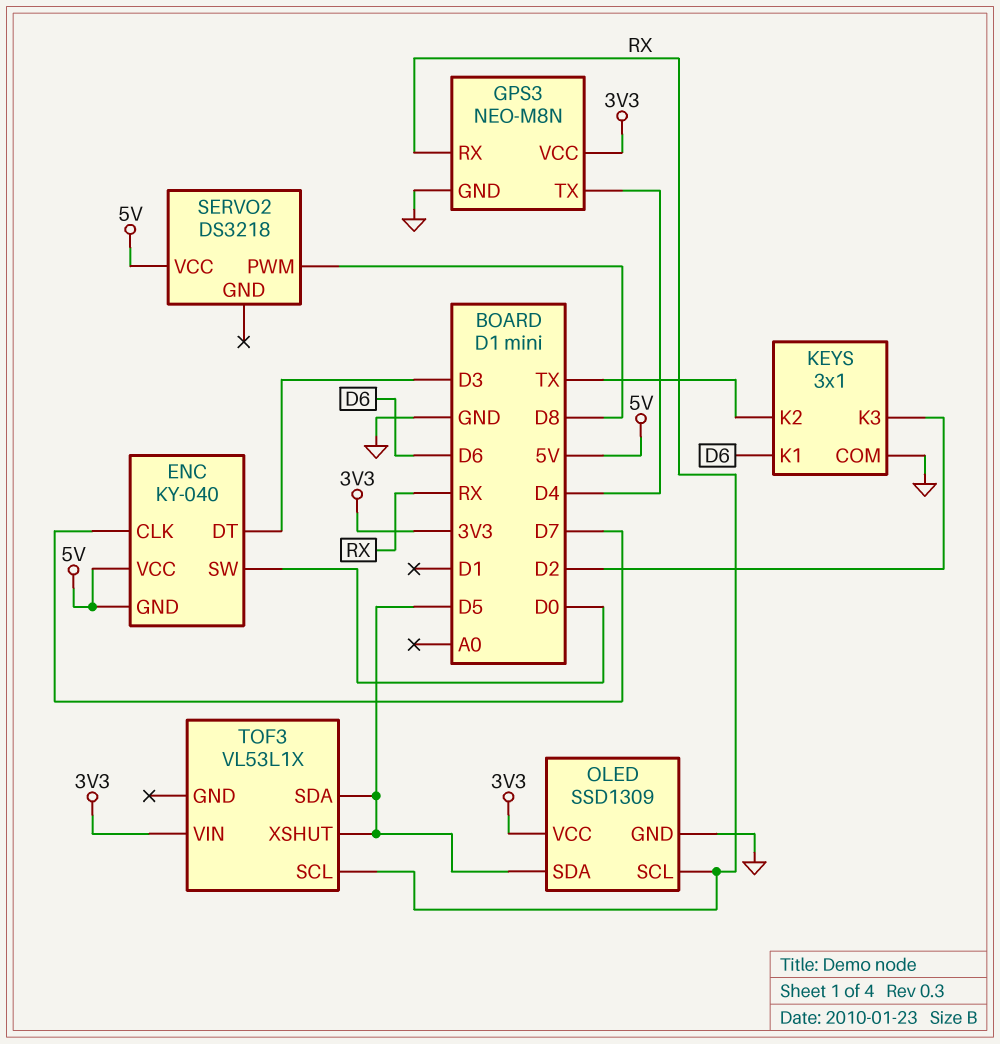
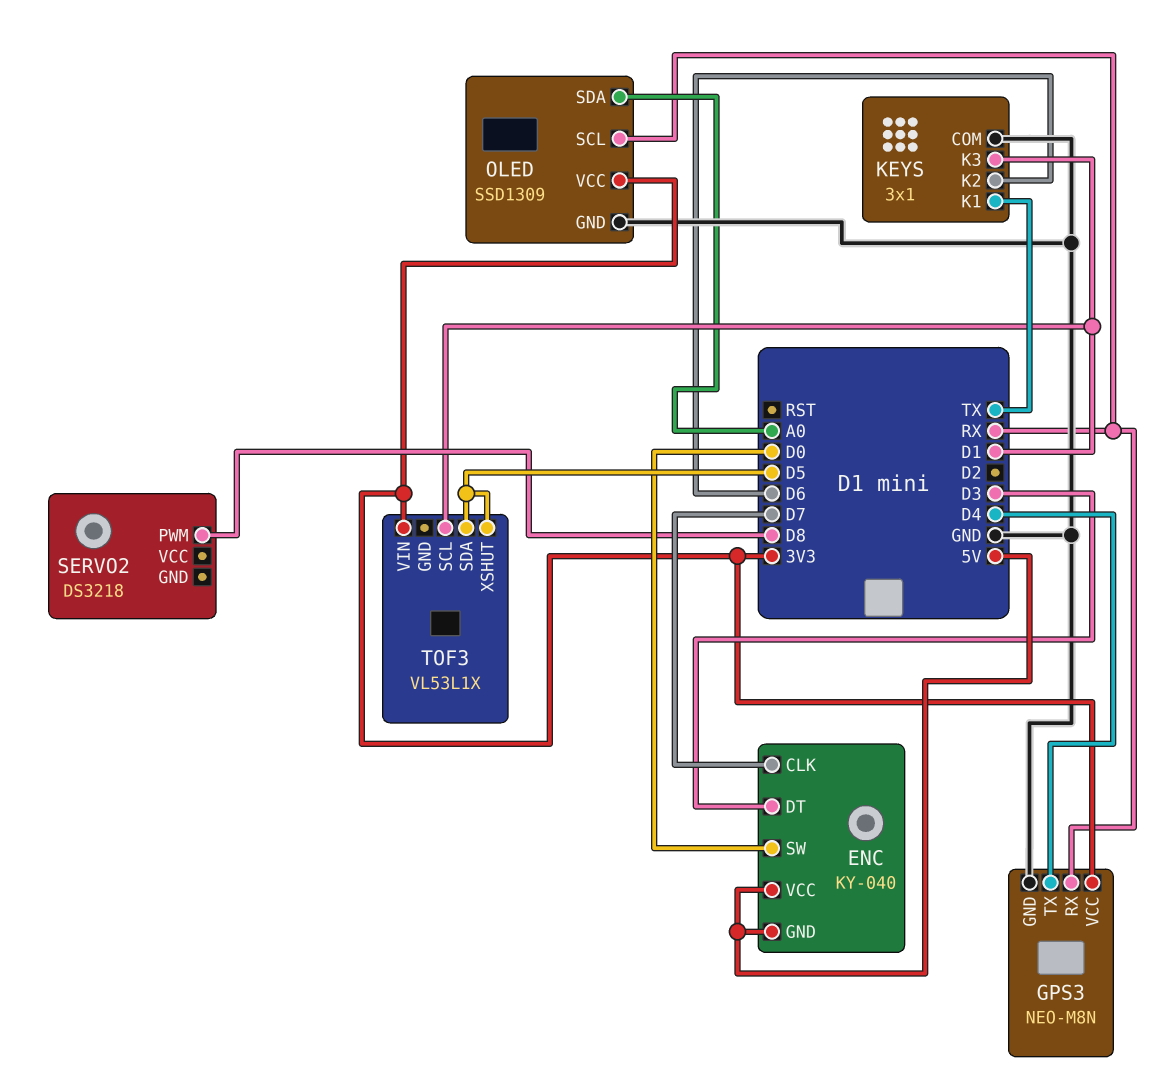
KEYS pin K1: D6 -> TX
KEYS pin K2: TX -> D6
KEYS pin K3: D2 -> D1
OLED pin SDA: D5 -> A0
SERVO2 pin VCC: 5V -> none
TOF3 pin SCL: RX -> D1

